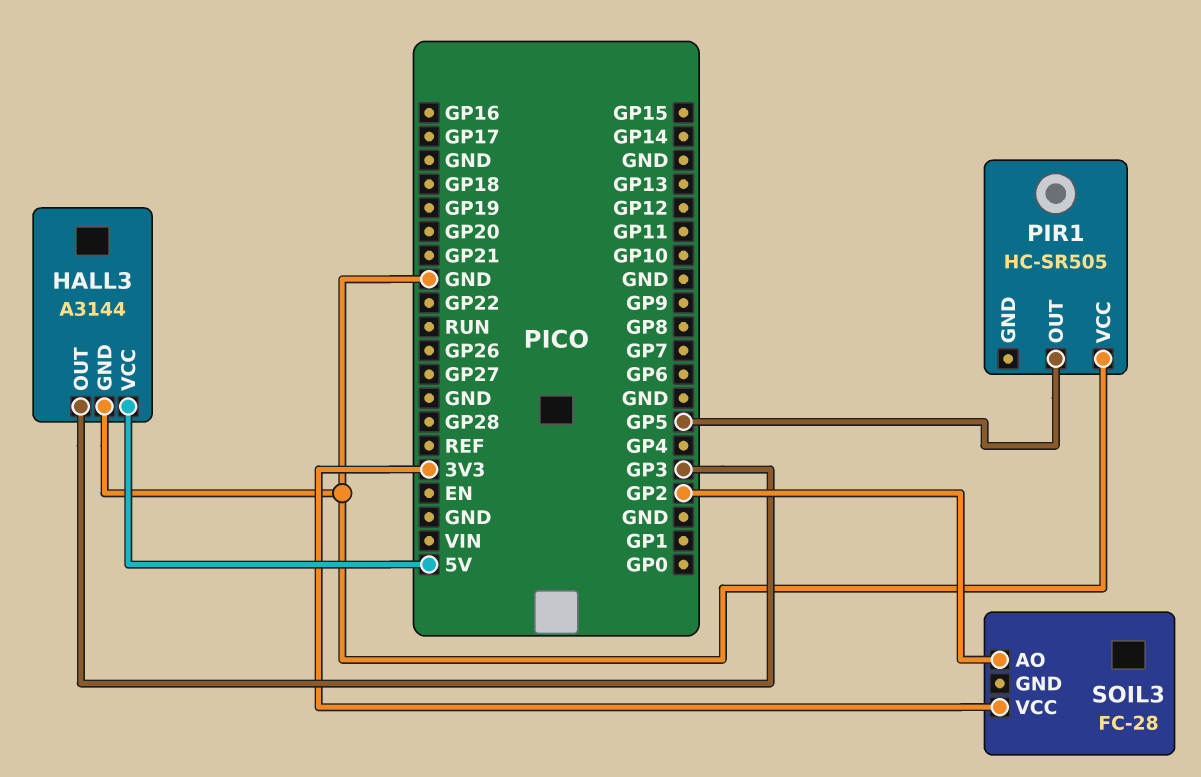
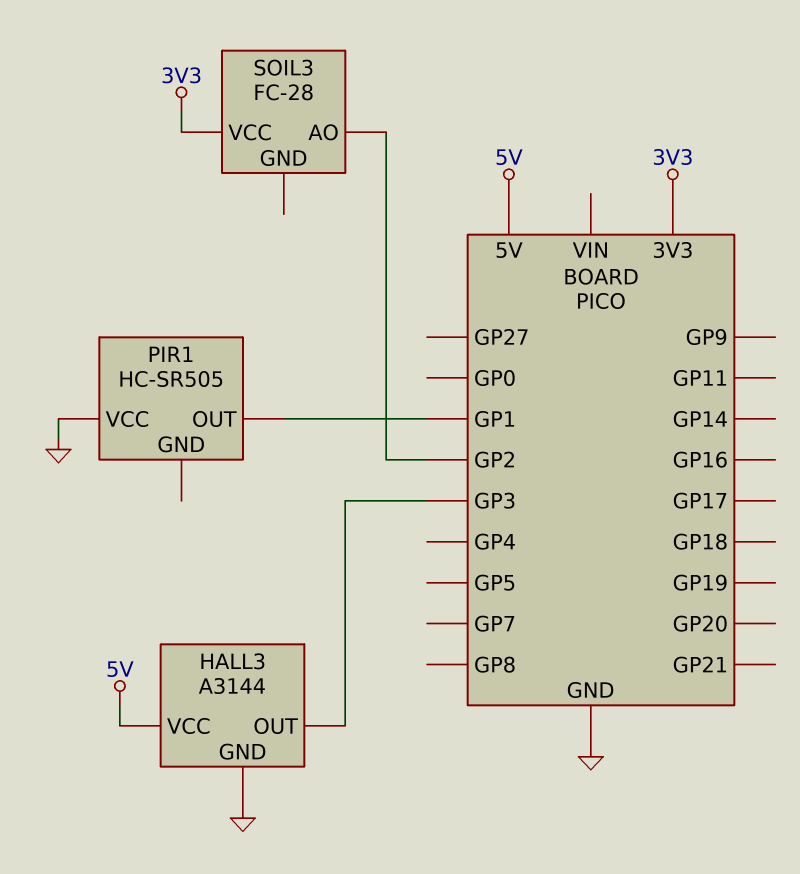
PIR1 pin OUT: GP5 -> GP1

